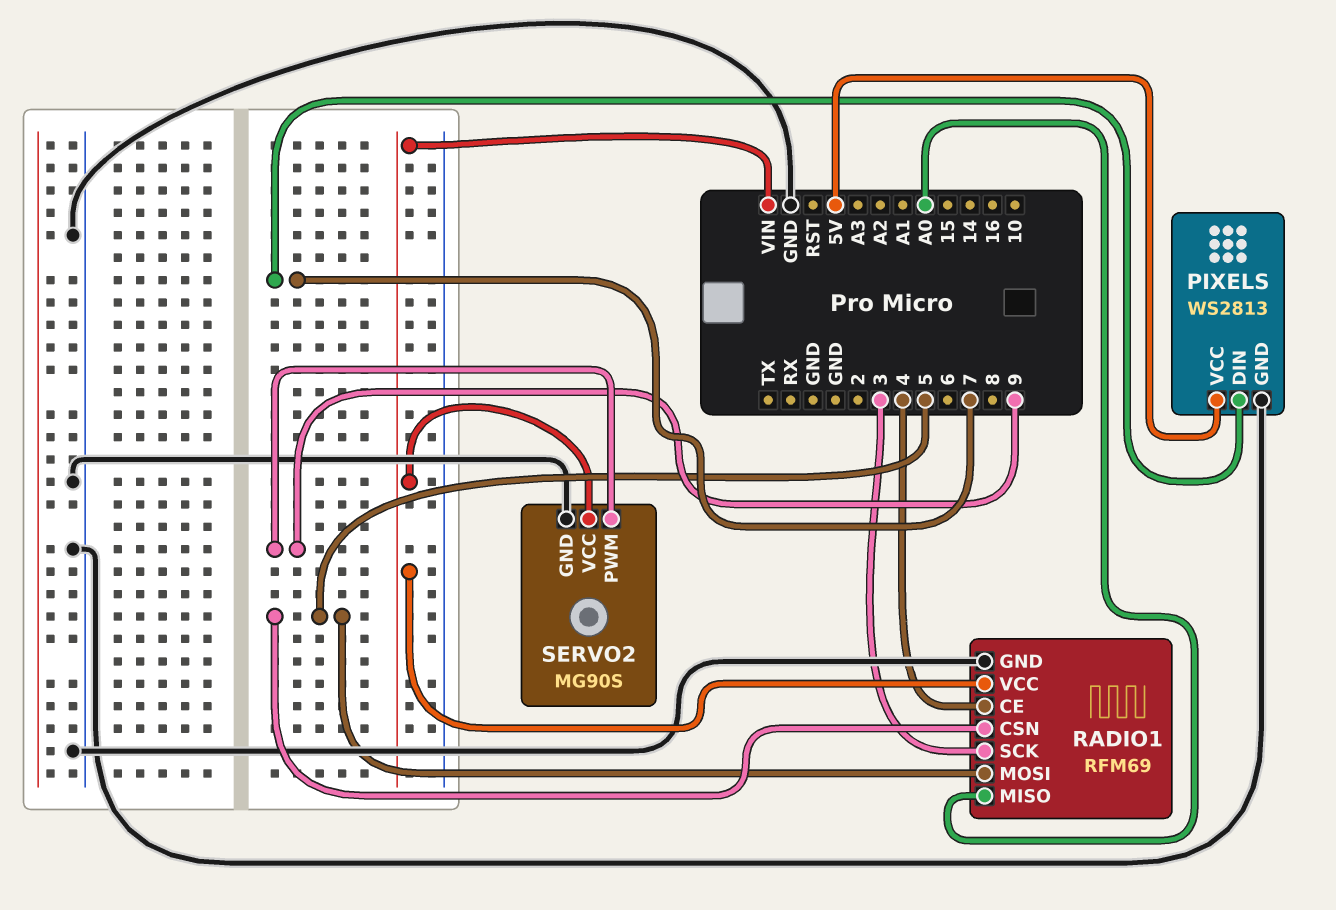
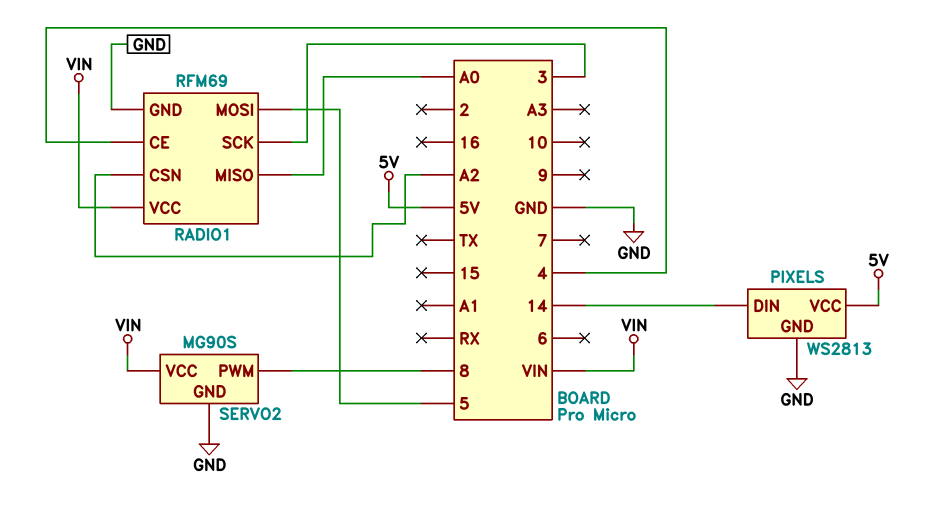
PIXELS pin DIN: 7 -> 14
RADIO1 pin CSN: 5 -> A2
SERVO2 pin PWM: 9 -> 8

